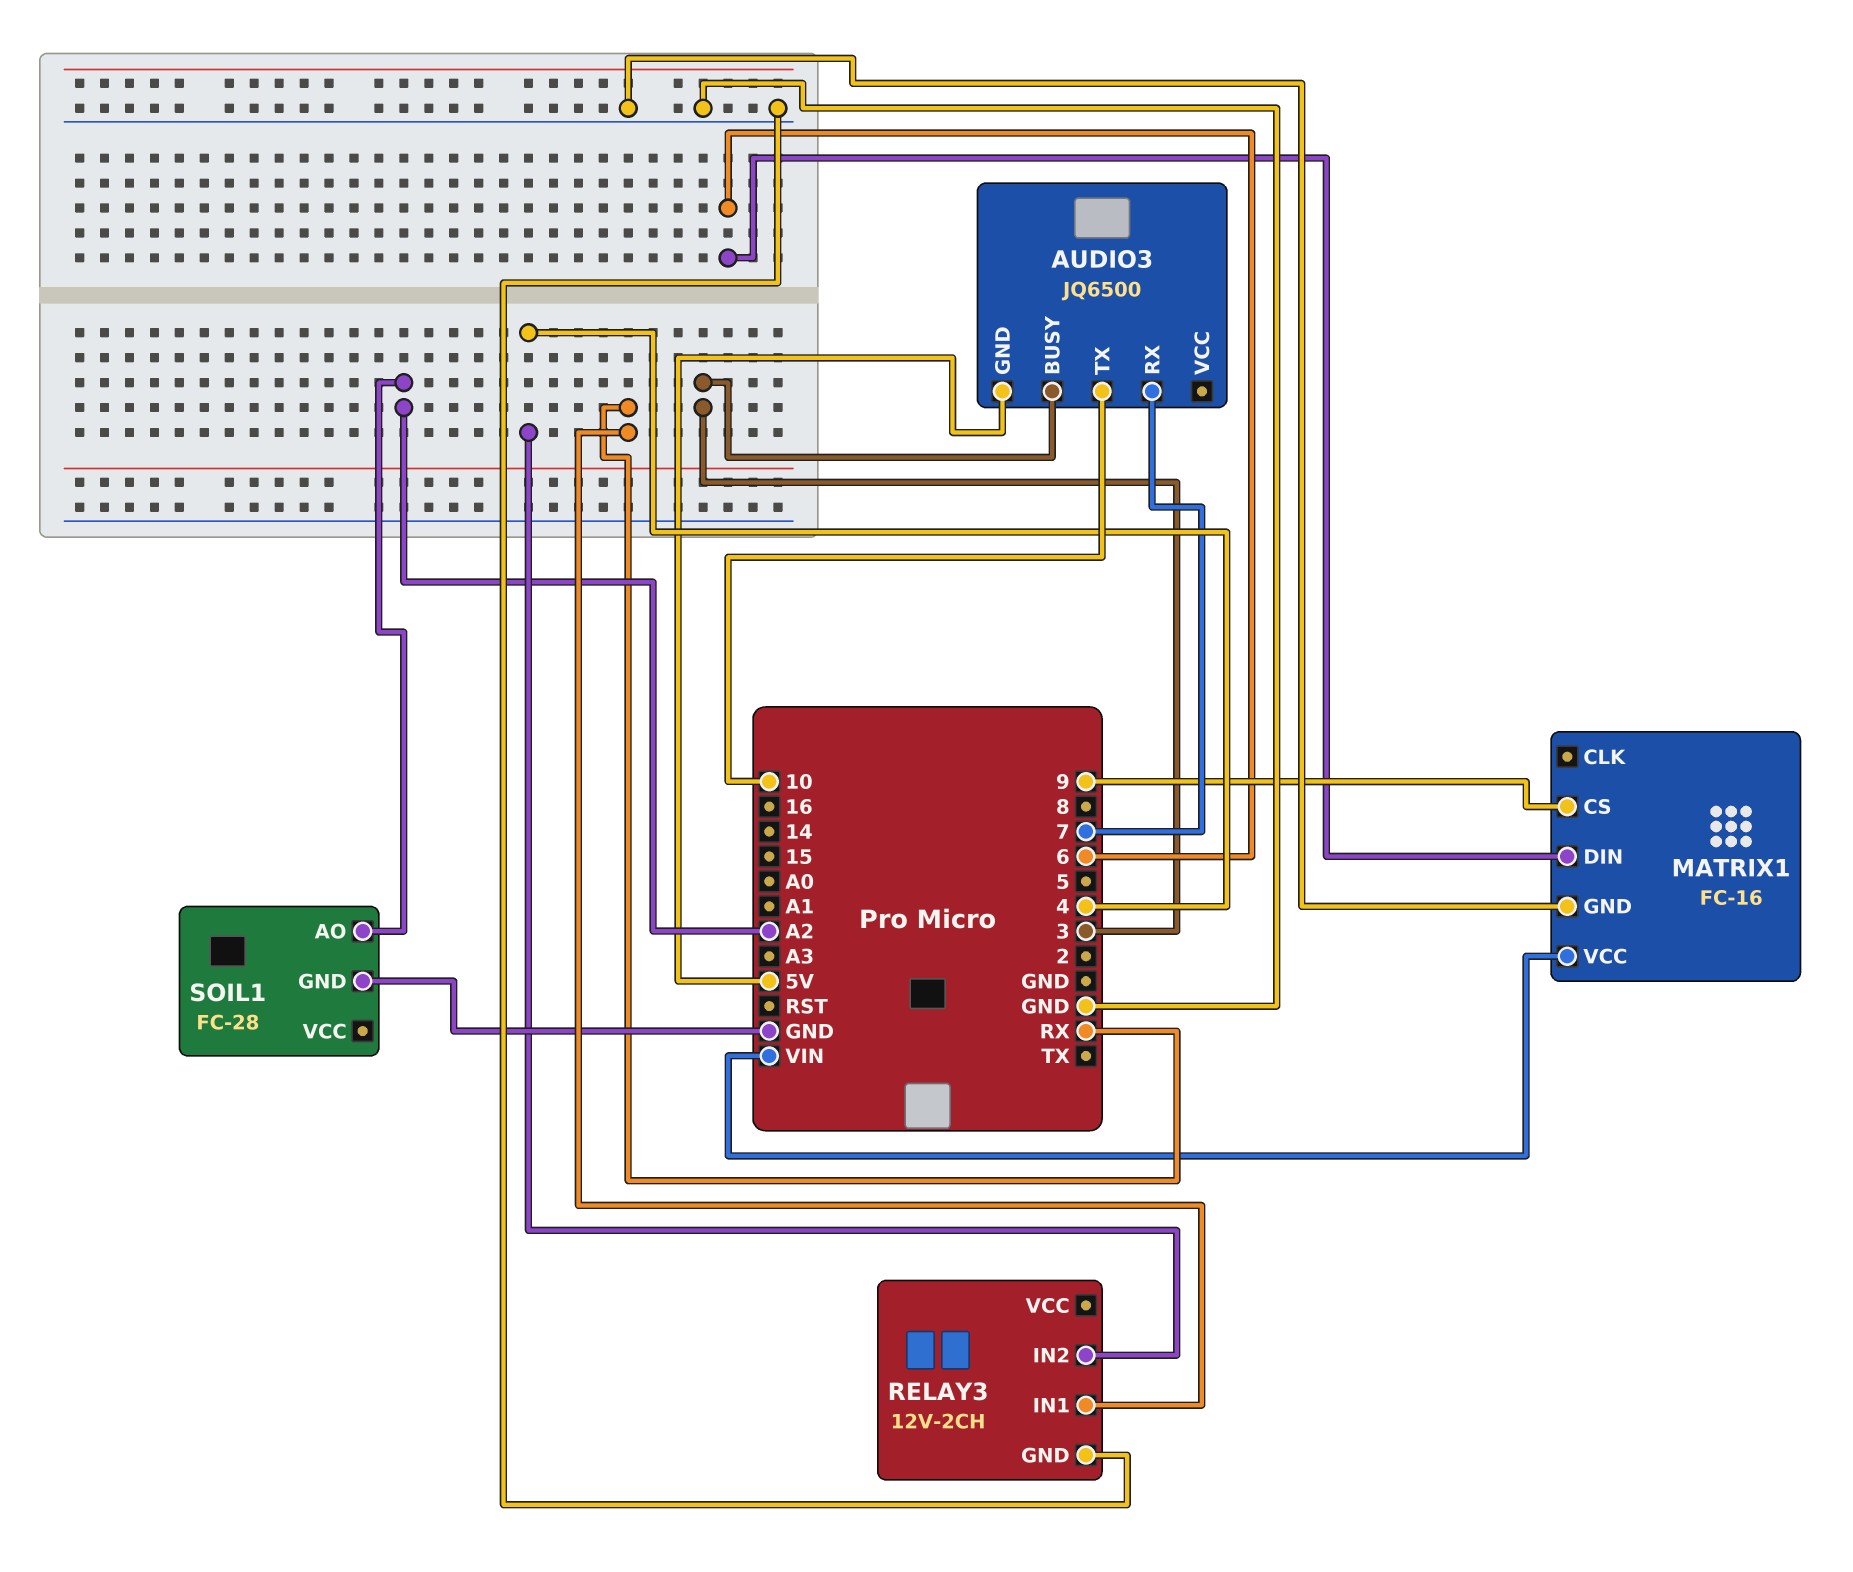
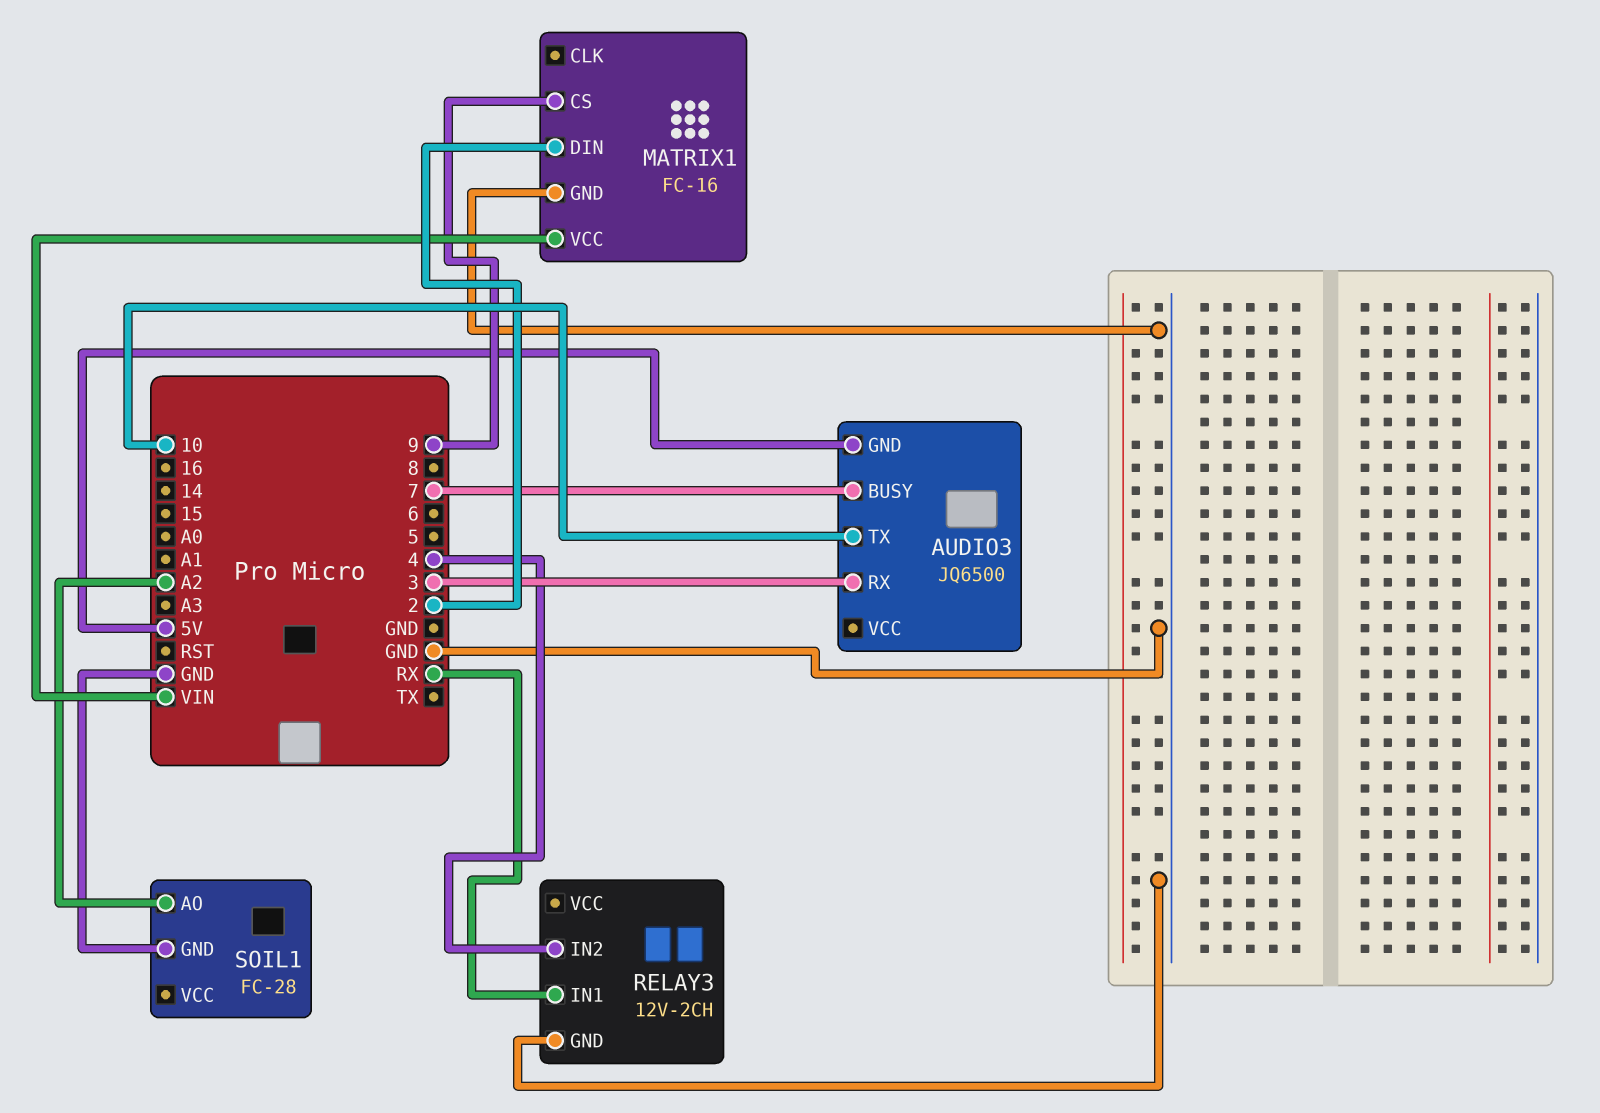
AUDIO3 pin BUSY: 3 -> 7
AUDIO3 pin RX: 7 -> 3
MATRIX1 pin DIN: 6 -> 2

